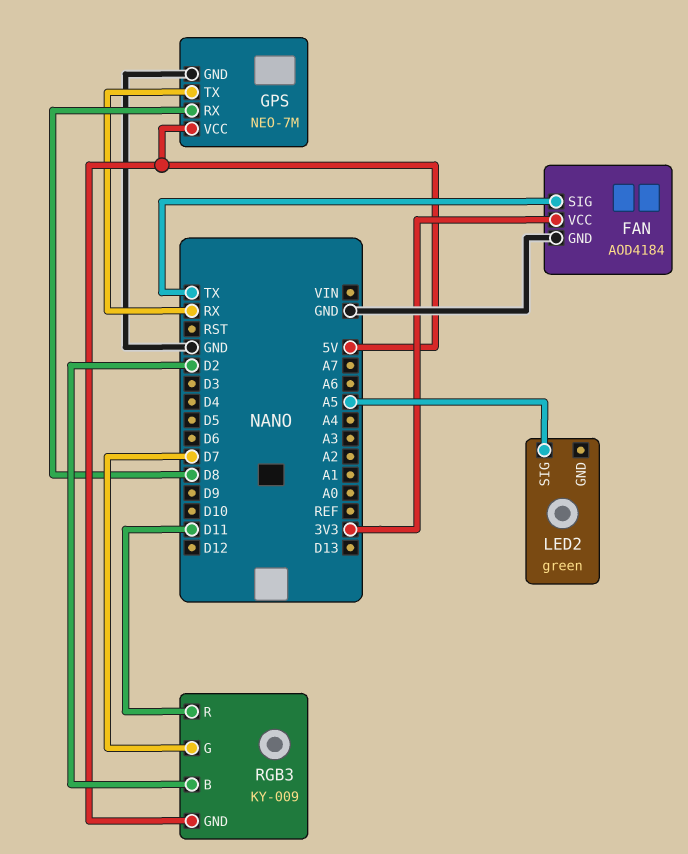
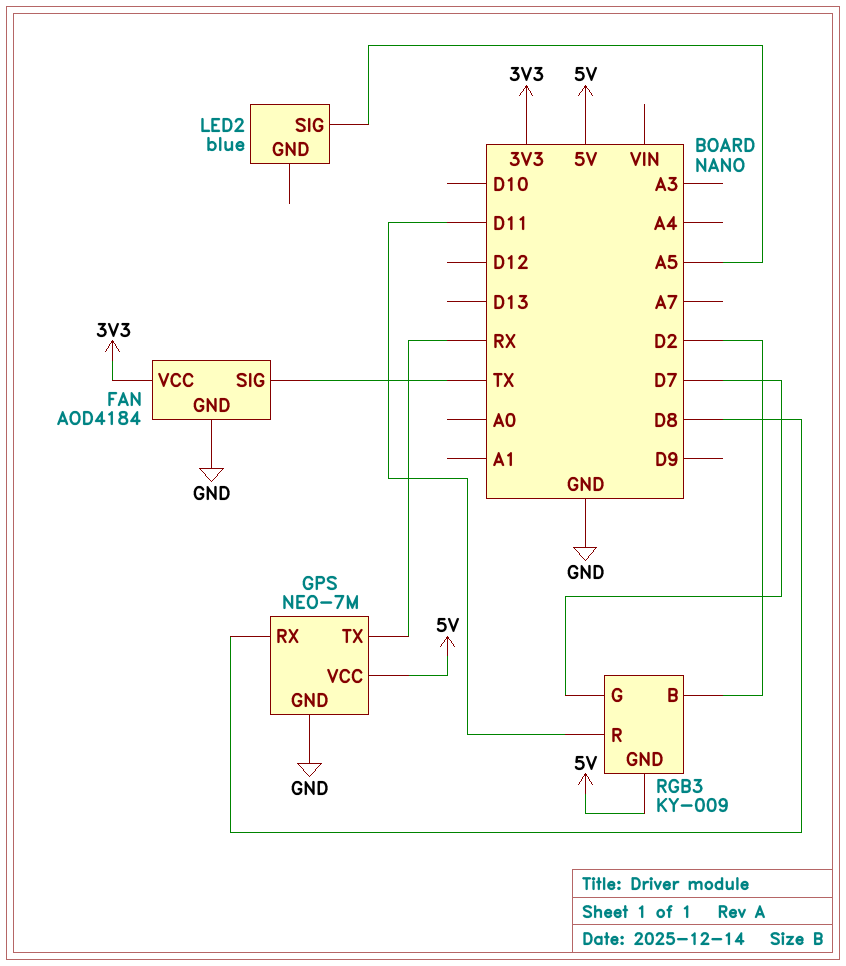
LED2: green -> blue

